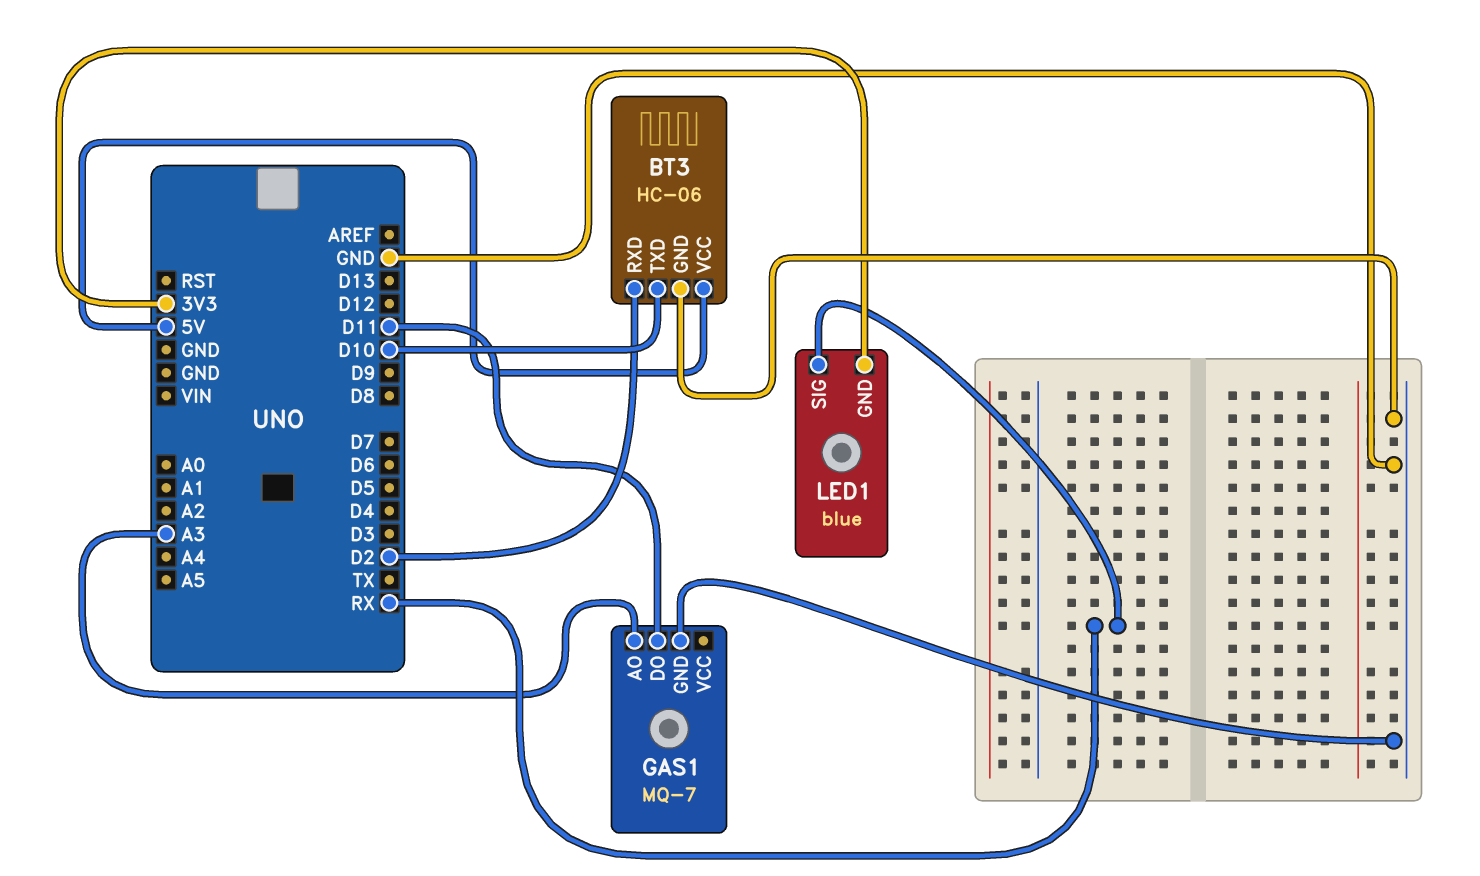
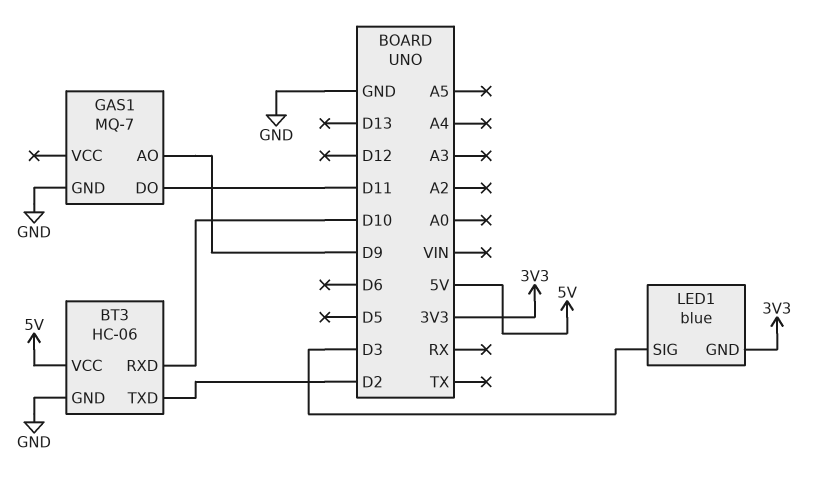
BT3 pin RXD: D2 -> D10
BT3 pin TXD: D10 -> D2
GAS1 pin AO: A3 -> D9
LED1 pin SIG: RX -> D3

